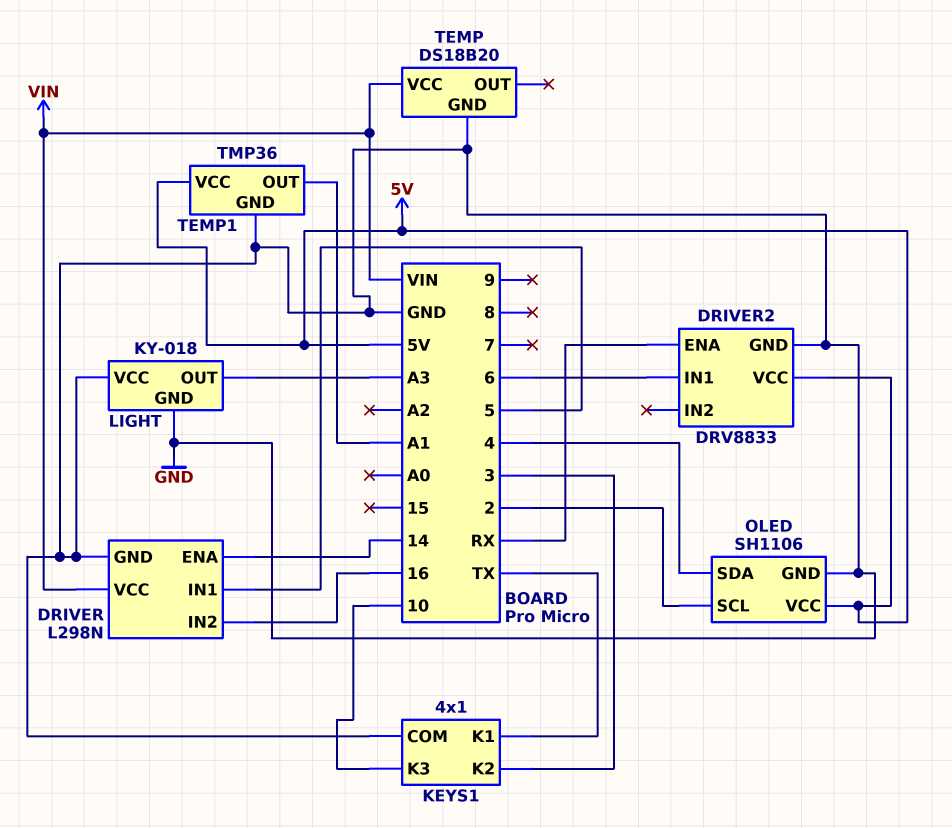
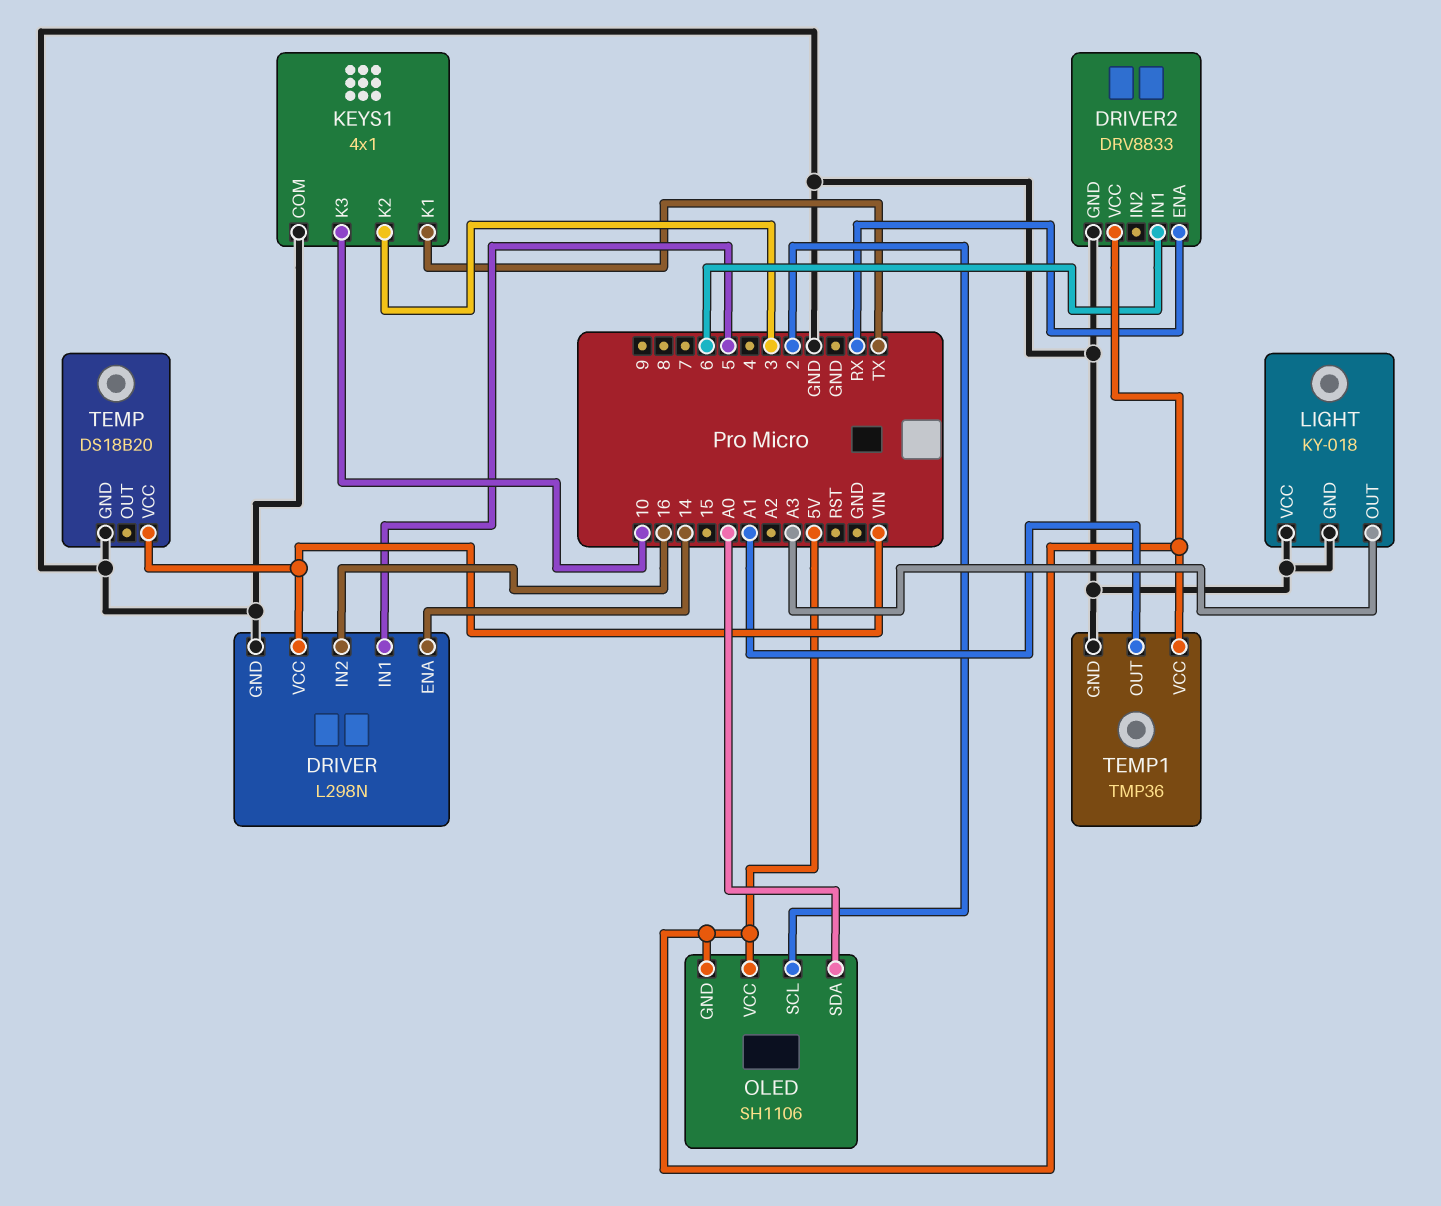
OLED pin GND: GND -> 5V
OLED pin SDA: 4 -> A0

